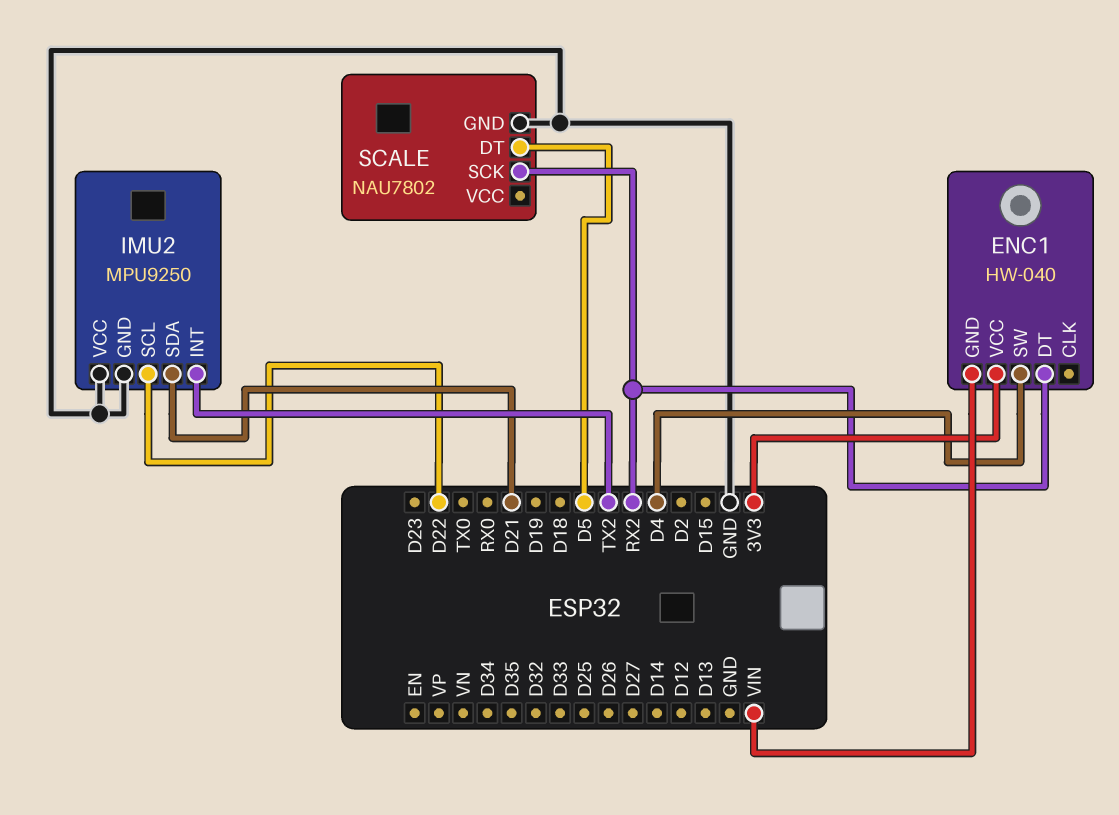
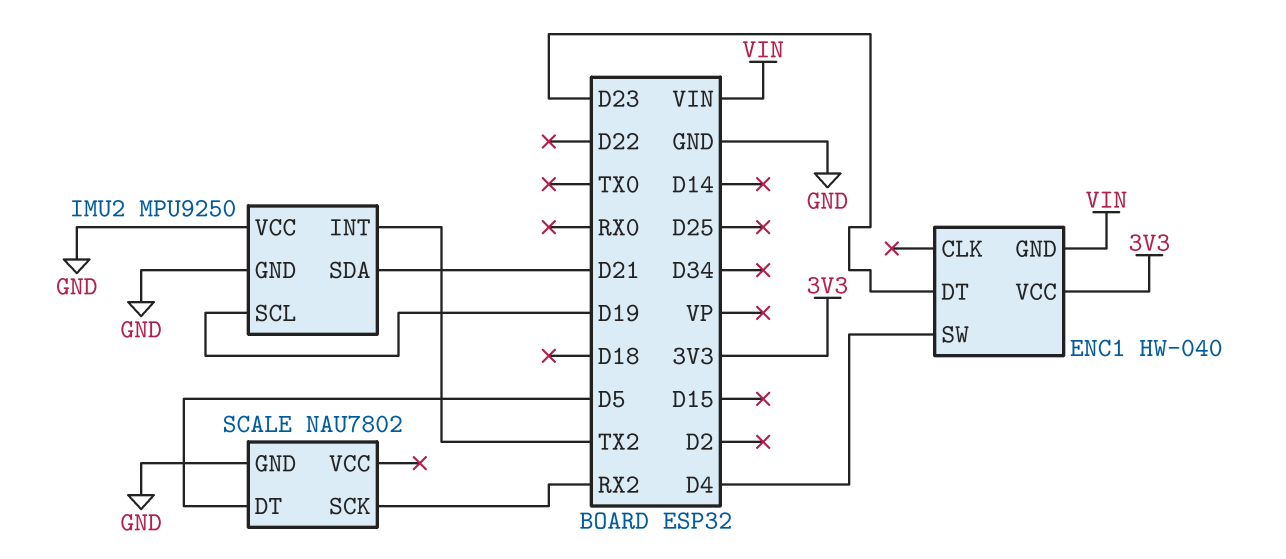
ENC1 pin DT: RX2 -> D23
IMU2 pin SCL: D22 -> D19

